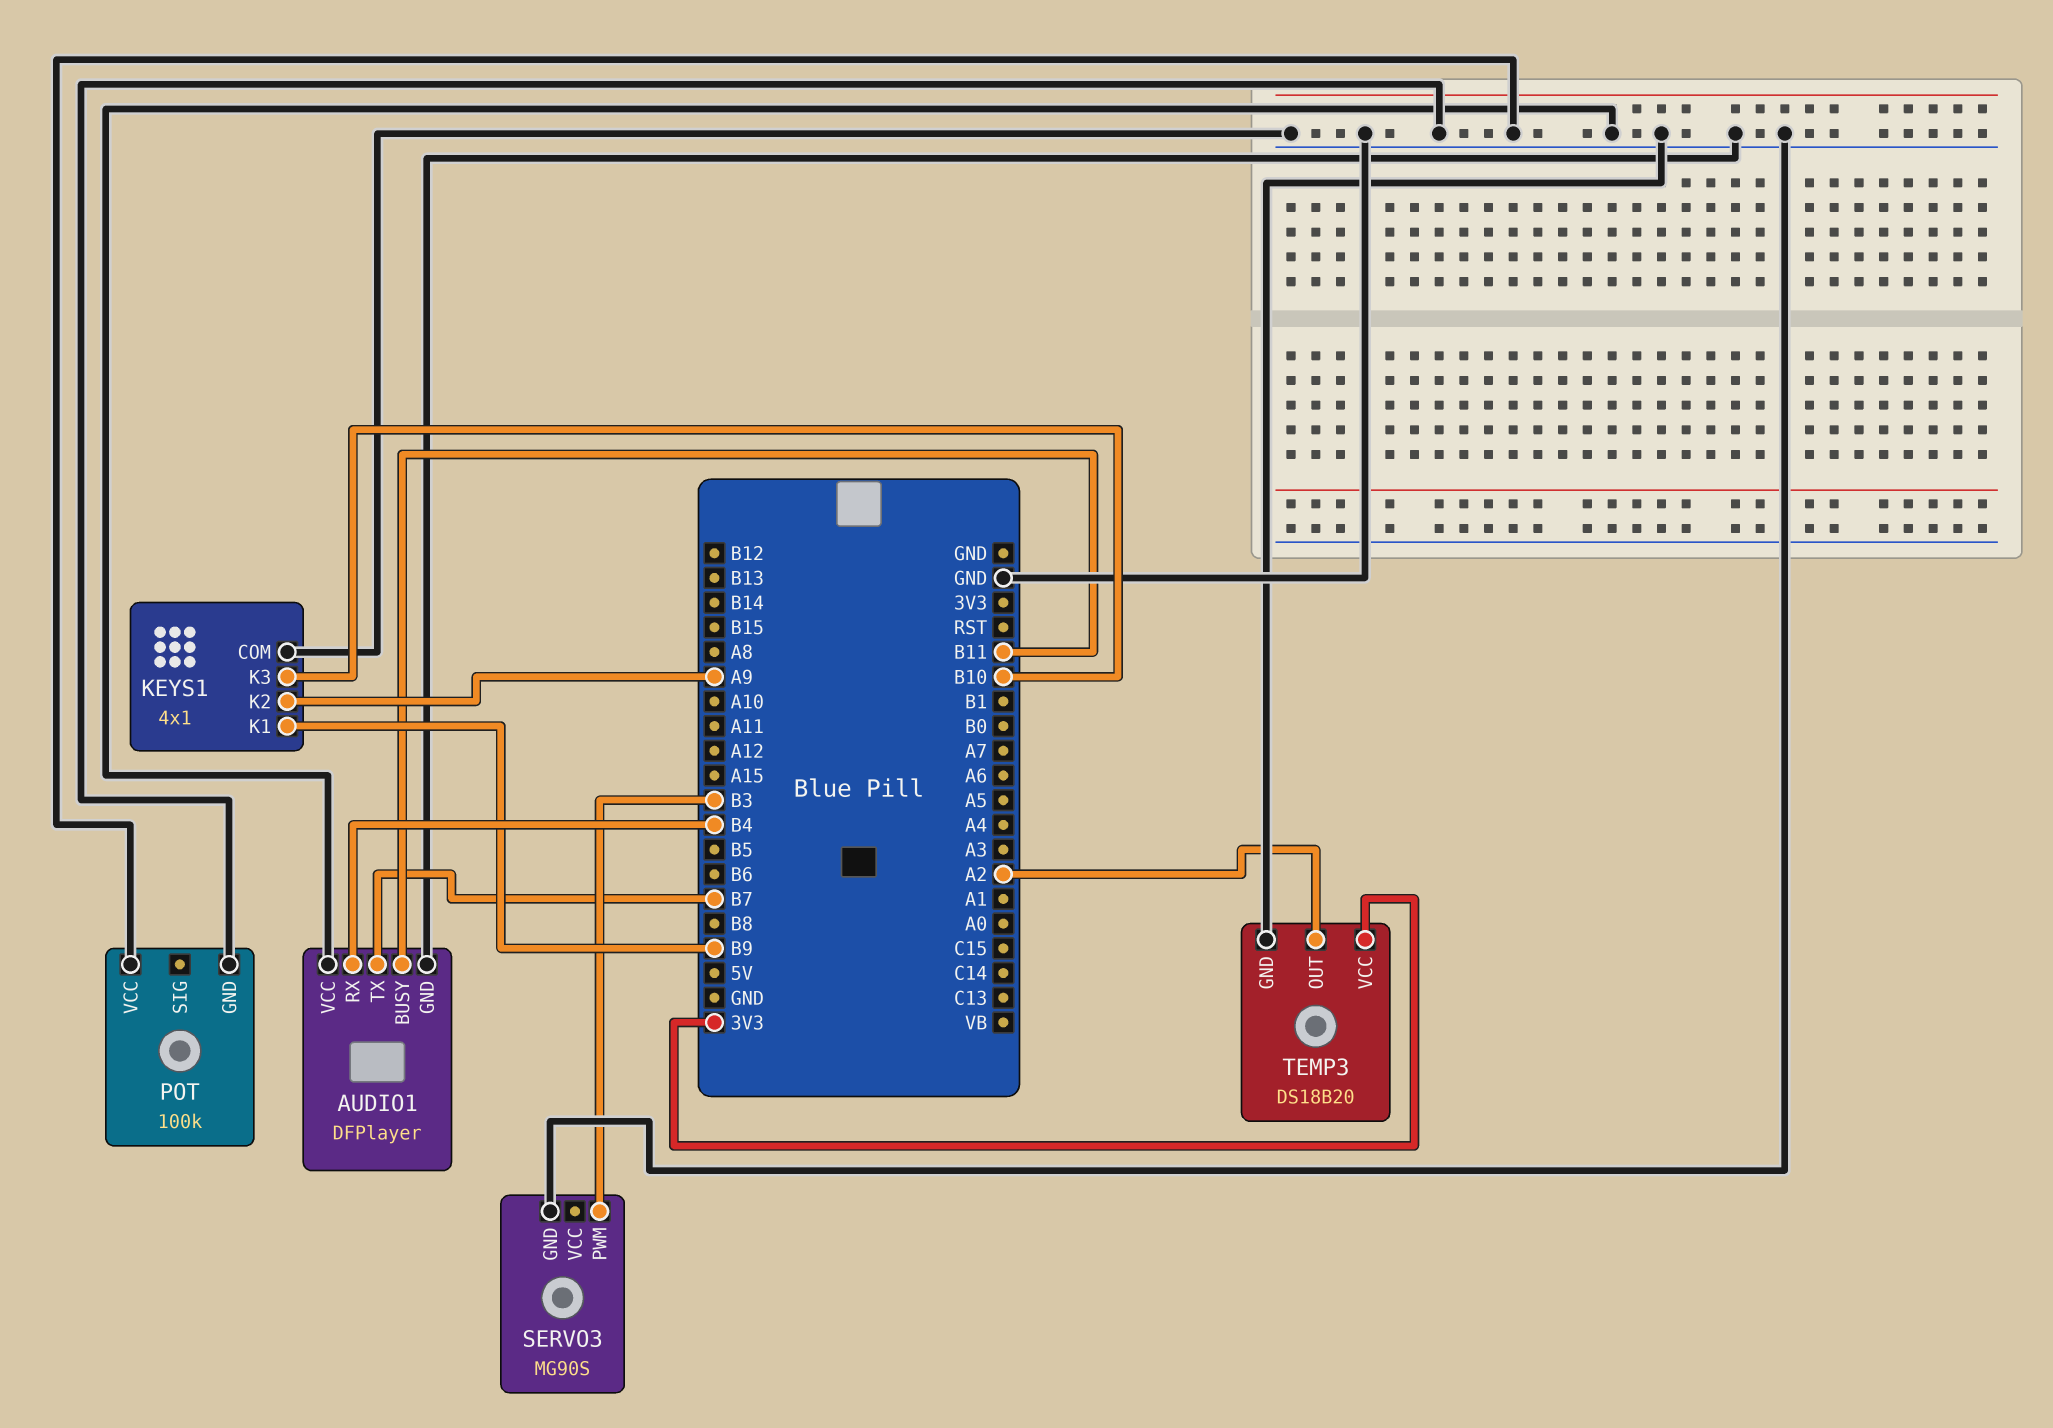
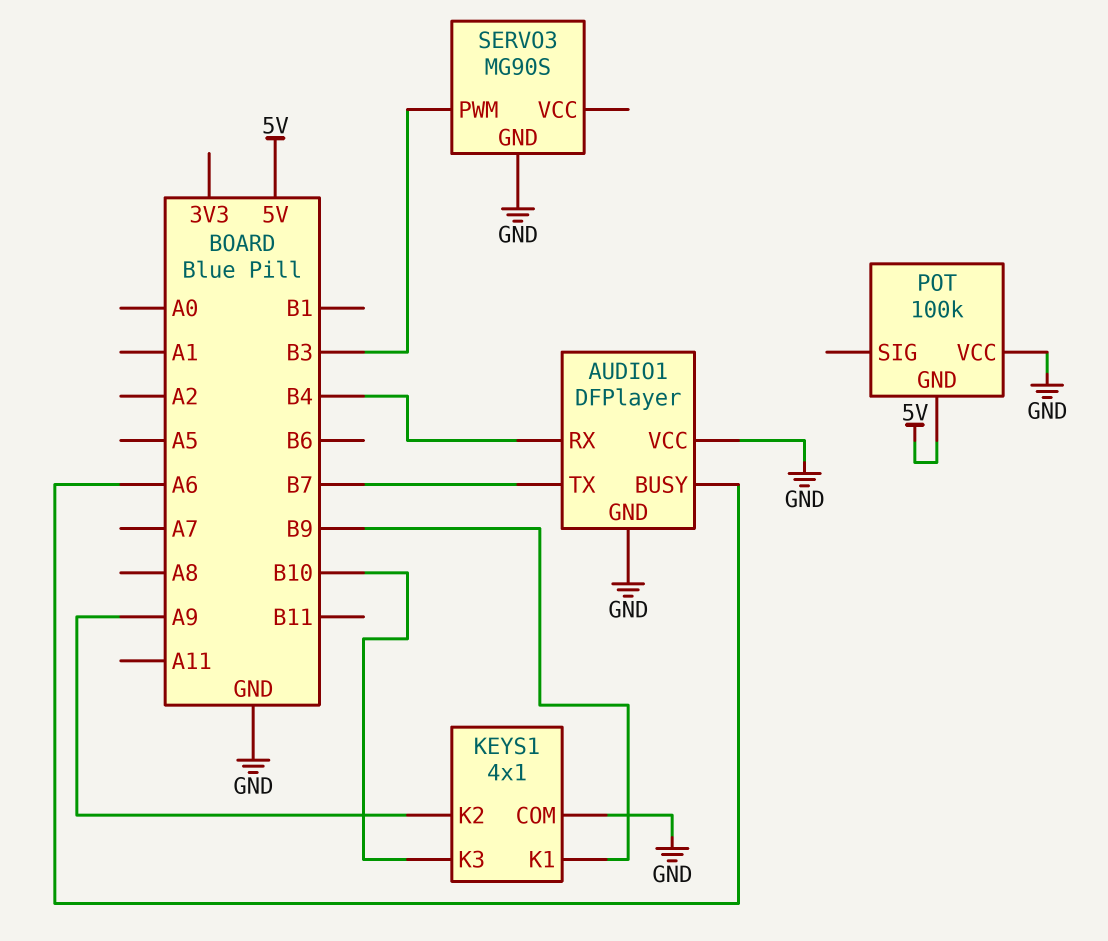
AUDIO1 pin BUSY: B11 -> A6
POT pin GND: GND -> 5V
TEMP3: DS18B20 -> none
TEMP3 pin GND: GND -> none
TEMP3 pin OUT: A2 -> none
TEMP3 pin VCC: 3V3 -> none

